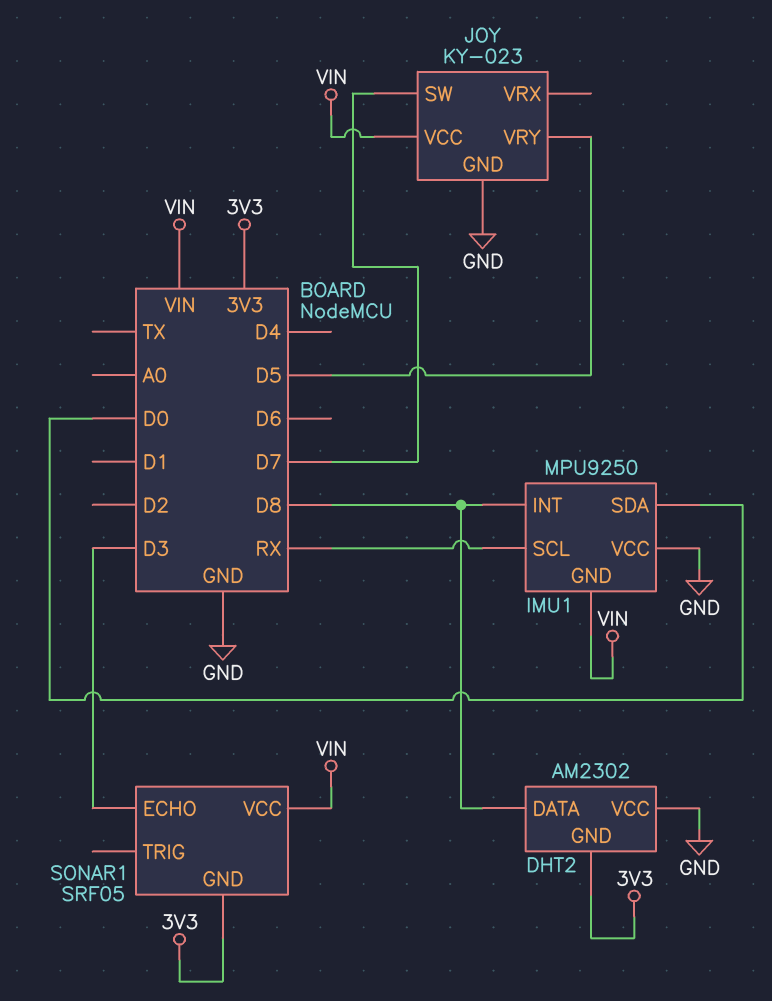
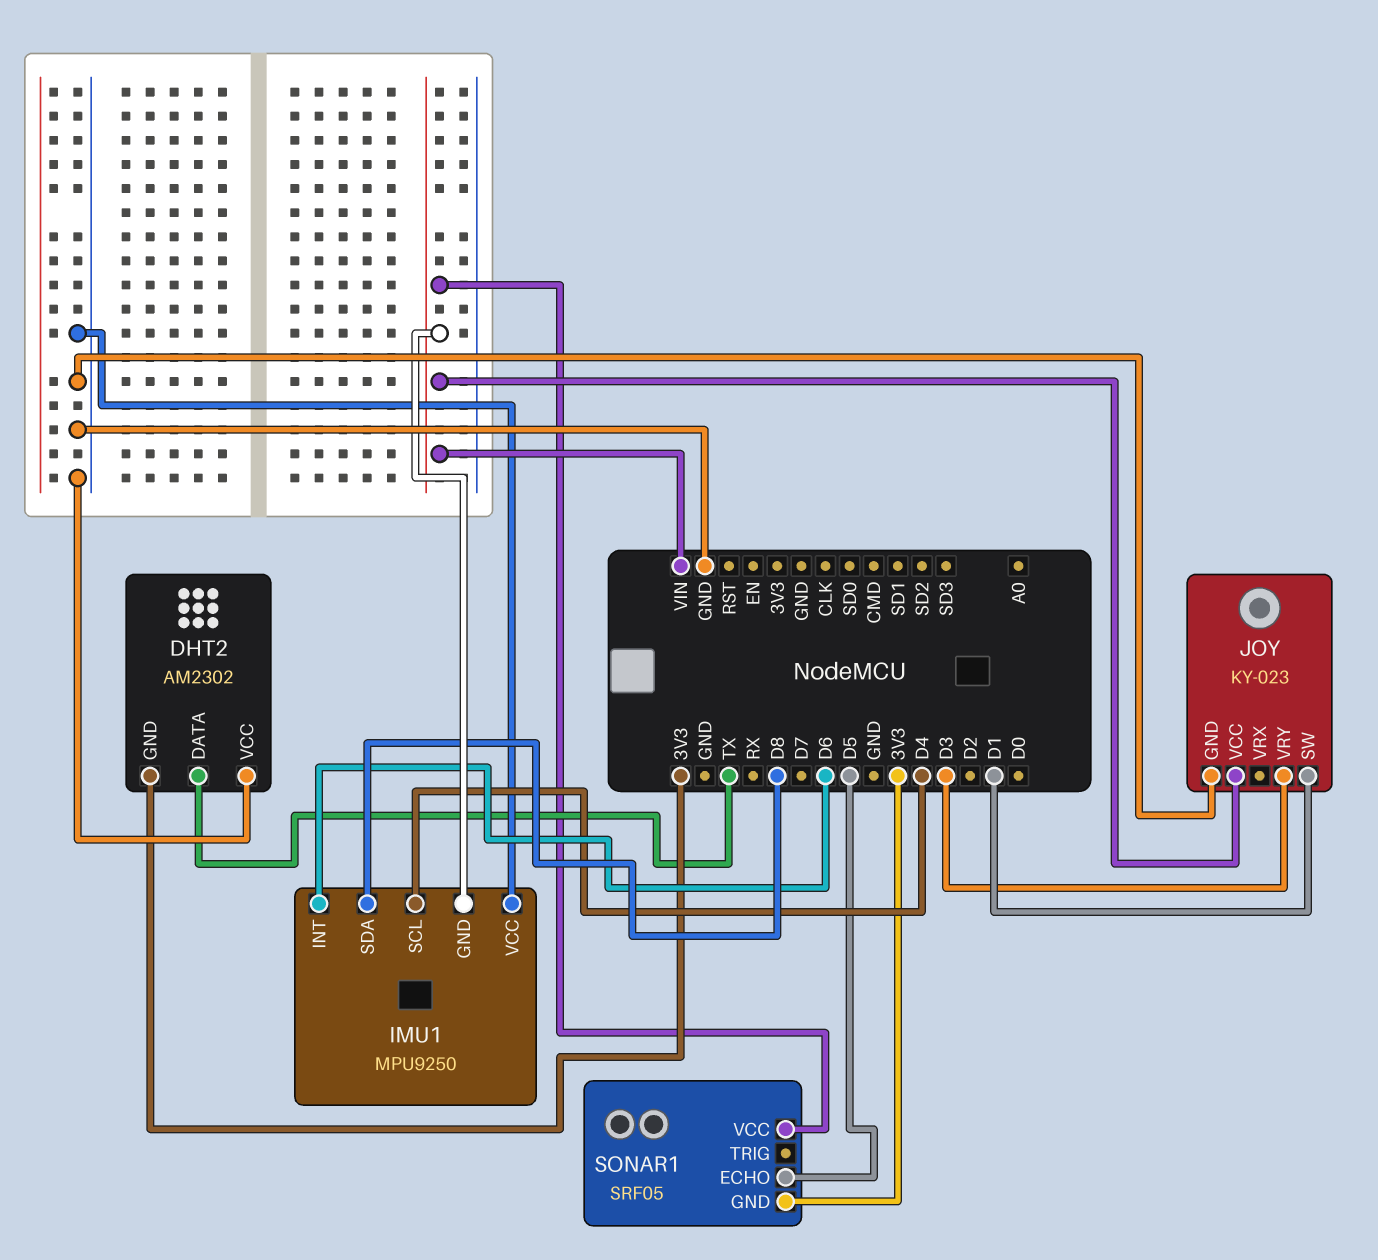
DHT2 pin DATA: D8 -> TX
IMU1 pin INT: D8 -> D6
IMU1 pin SCL: RX -> D4
IMU1 pin SDA: D0 -> D8
JOY pin SW: D7 -> D1
JOY pin VRY: D5 -> D3
SONAR1 pin ECHO: D3 -> D5

